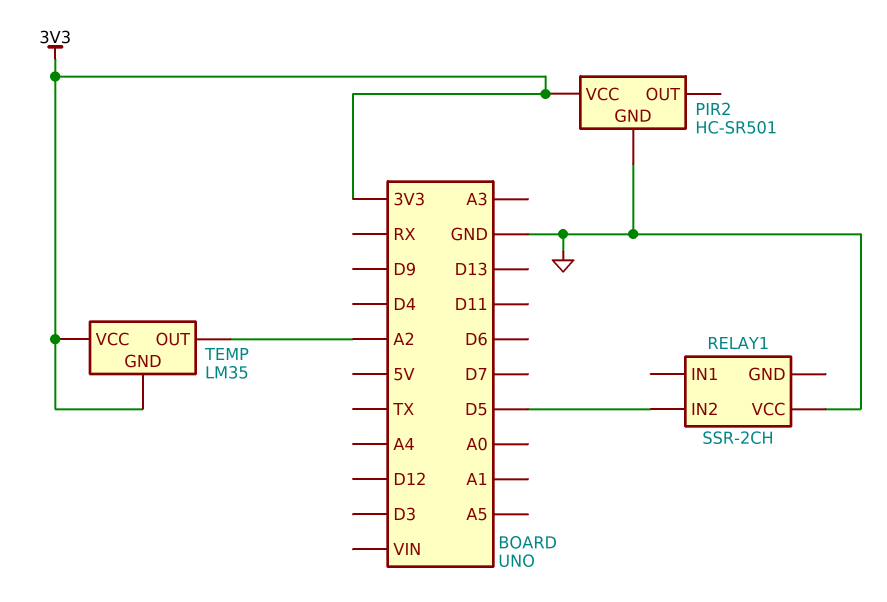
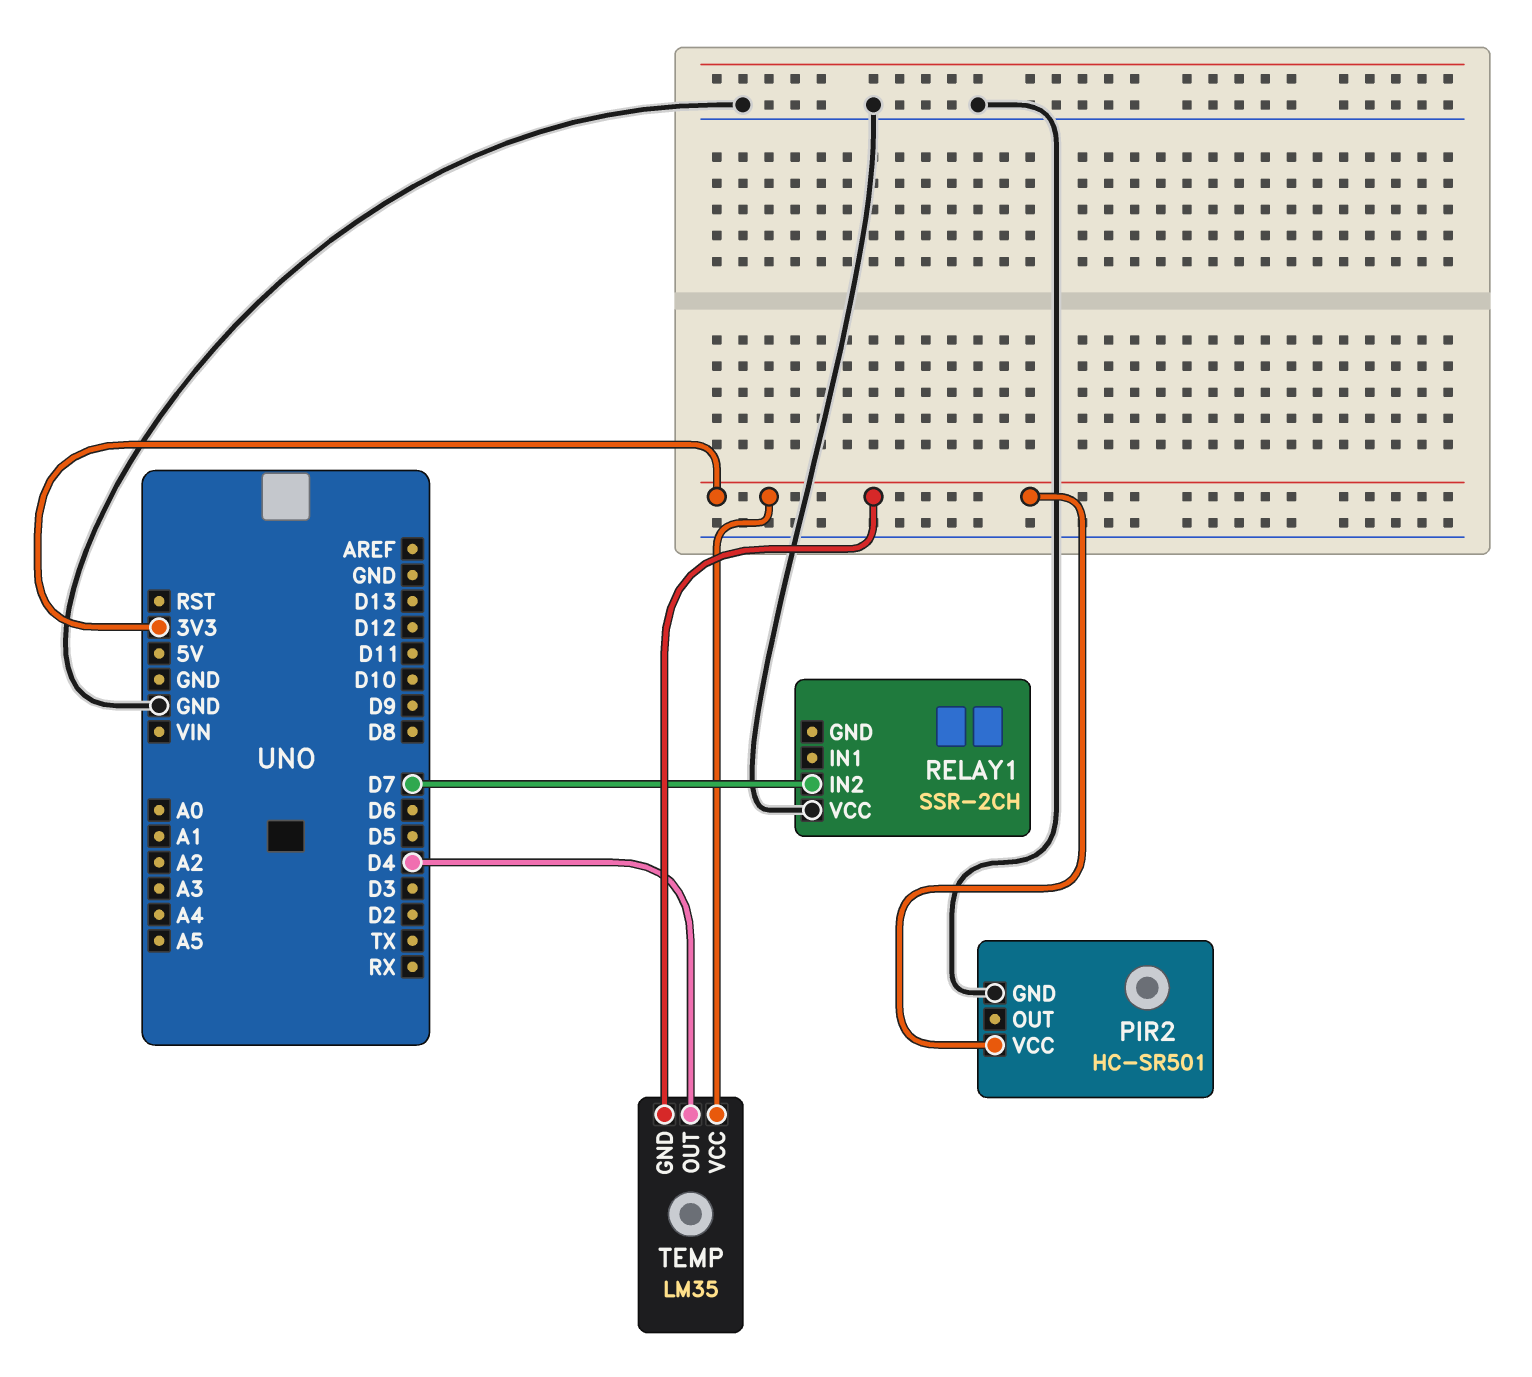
RELAY1 pin IN2: D5 -> D7
TEMP pin OUT: A2 -> D4

